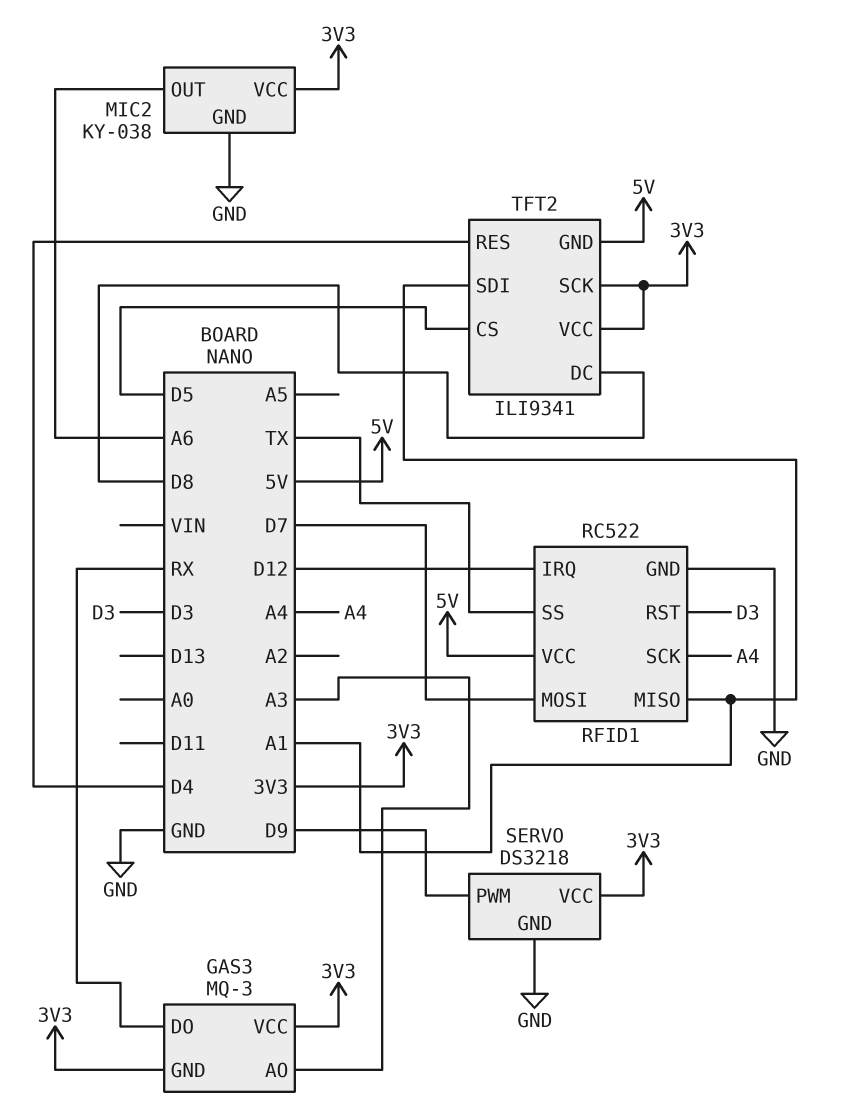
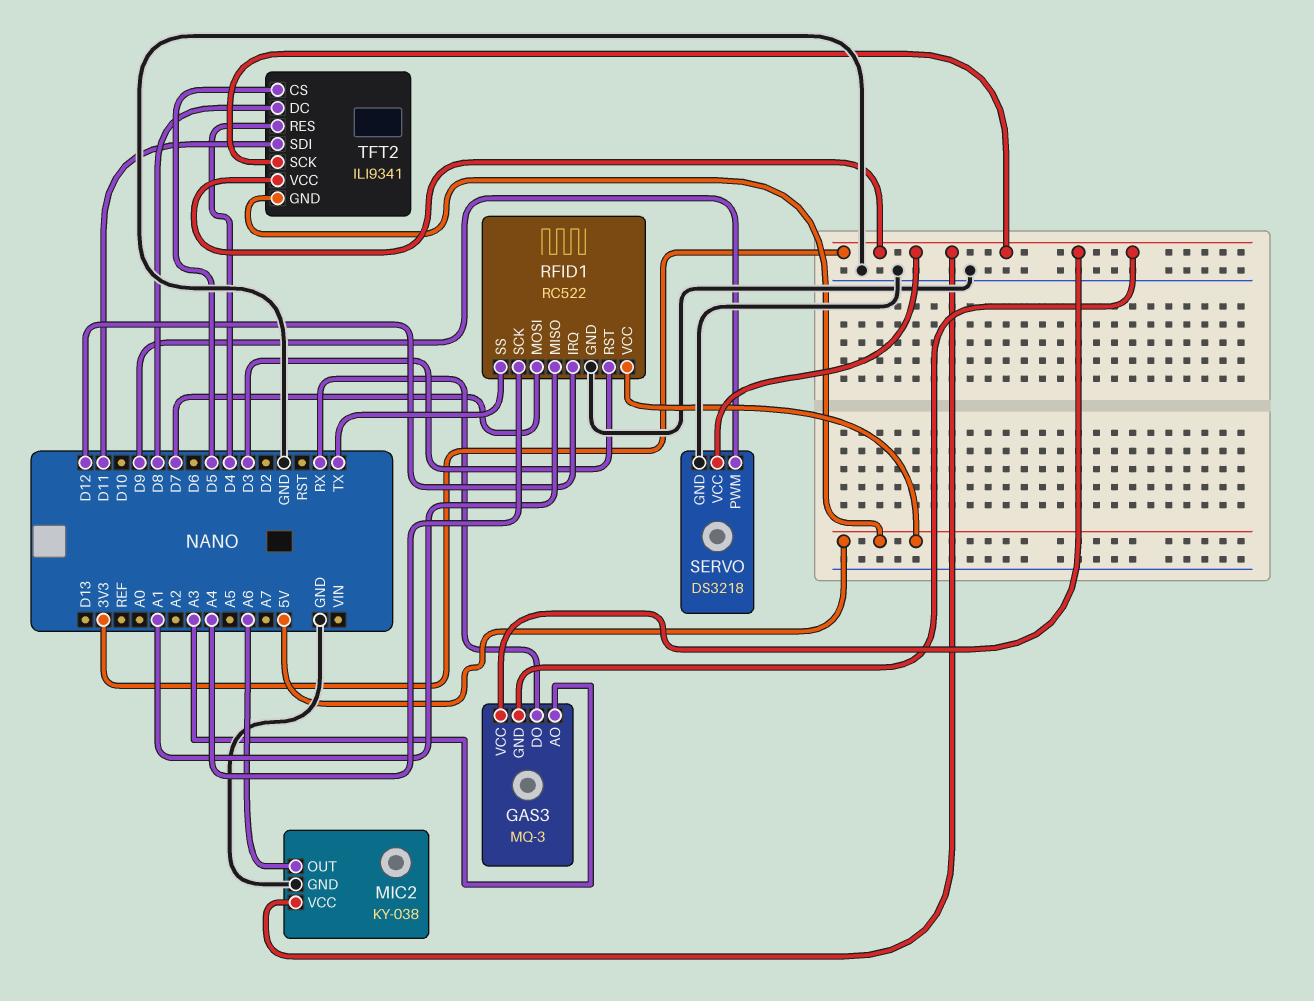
TFT2 pin SDI: A1 -> D11

